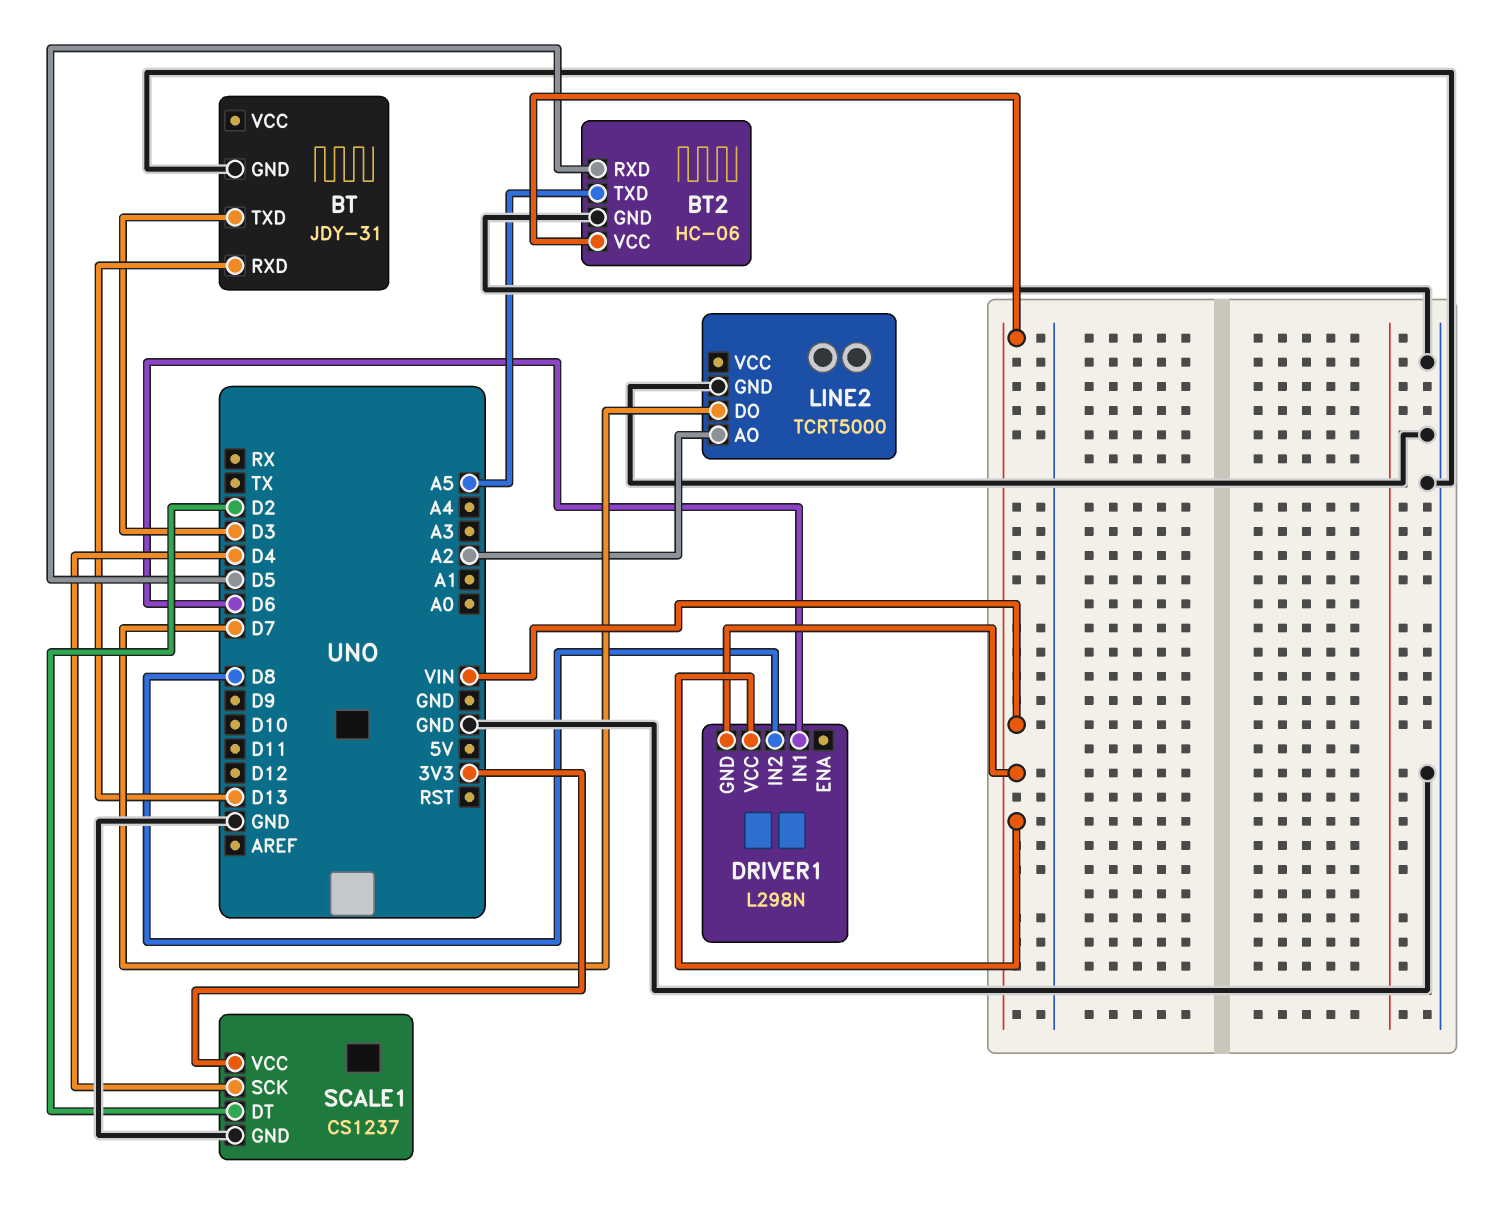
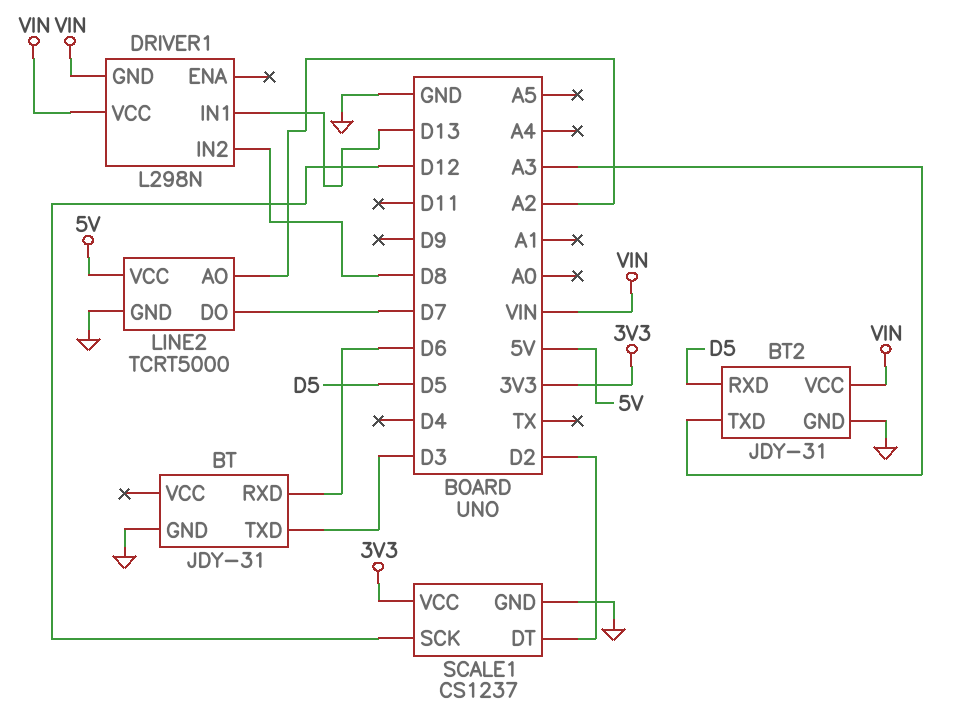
BT pin RXD: D13 -> D6
BT2: HC-06 -> JDY-31
BT2 pin TXD: A5 -> A3
DRIVER1 pin IN1: D6 -> D13
LINE2 pin VCC: none -> 5V
SCALE1 pin SCK: D4 -> D12

